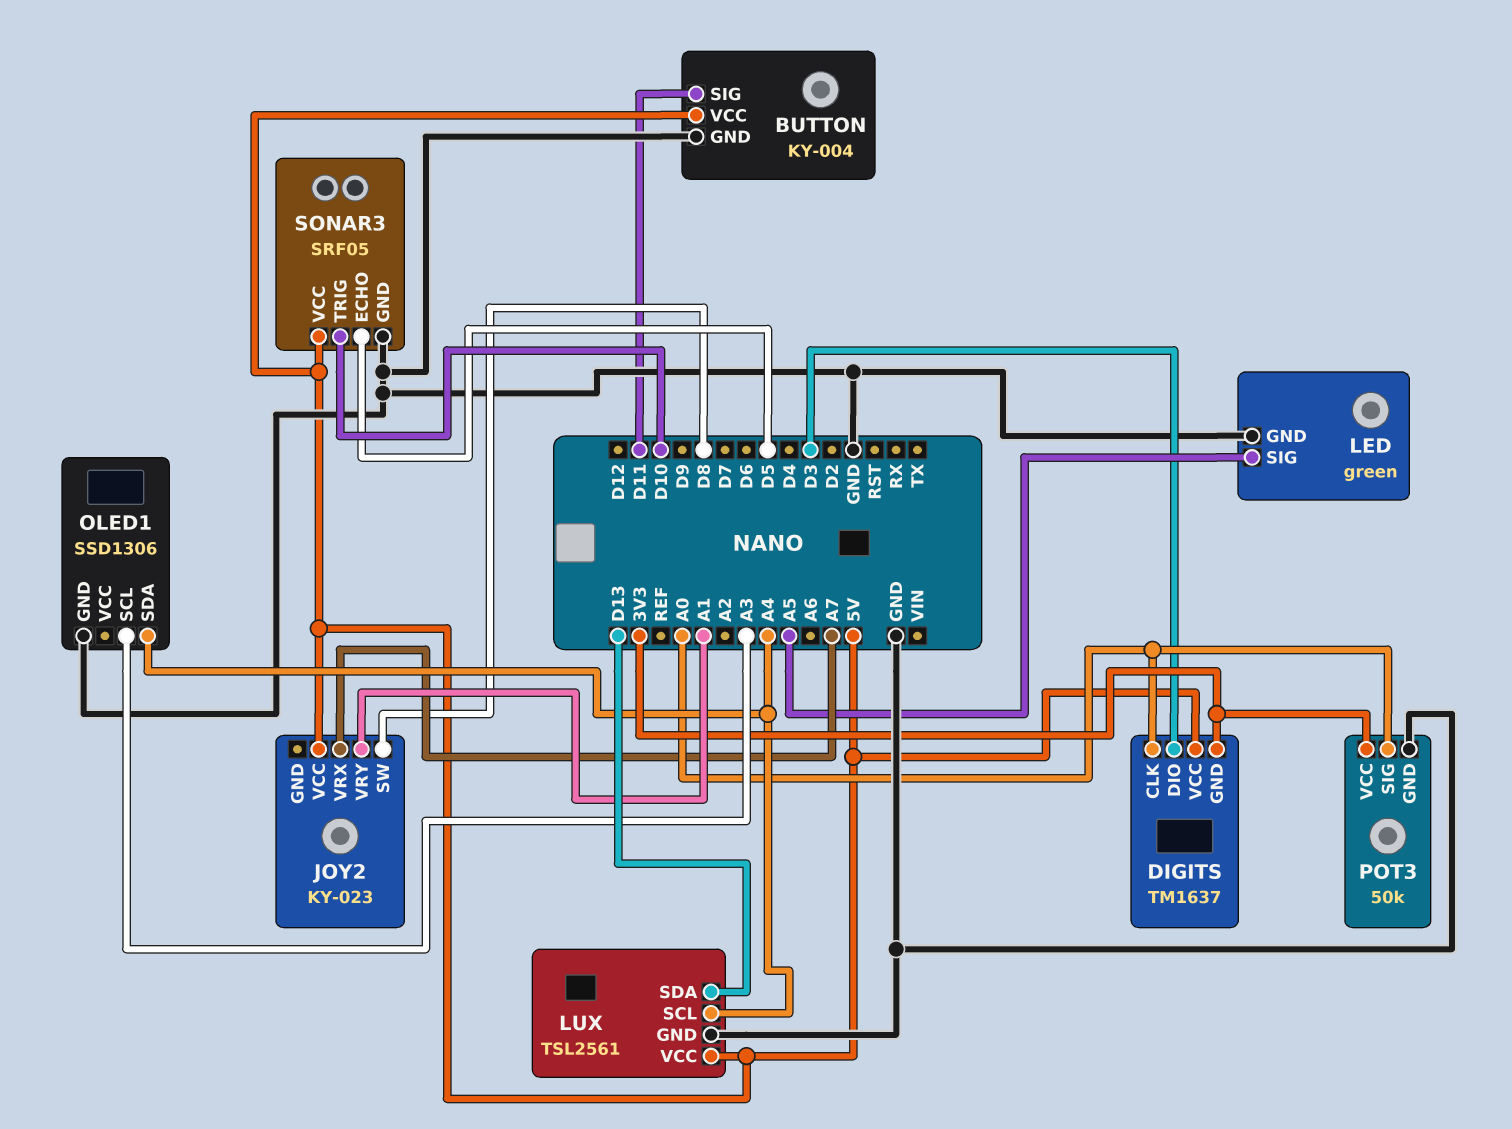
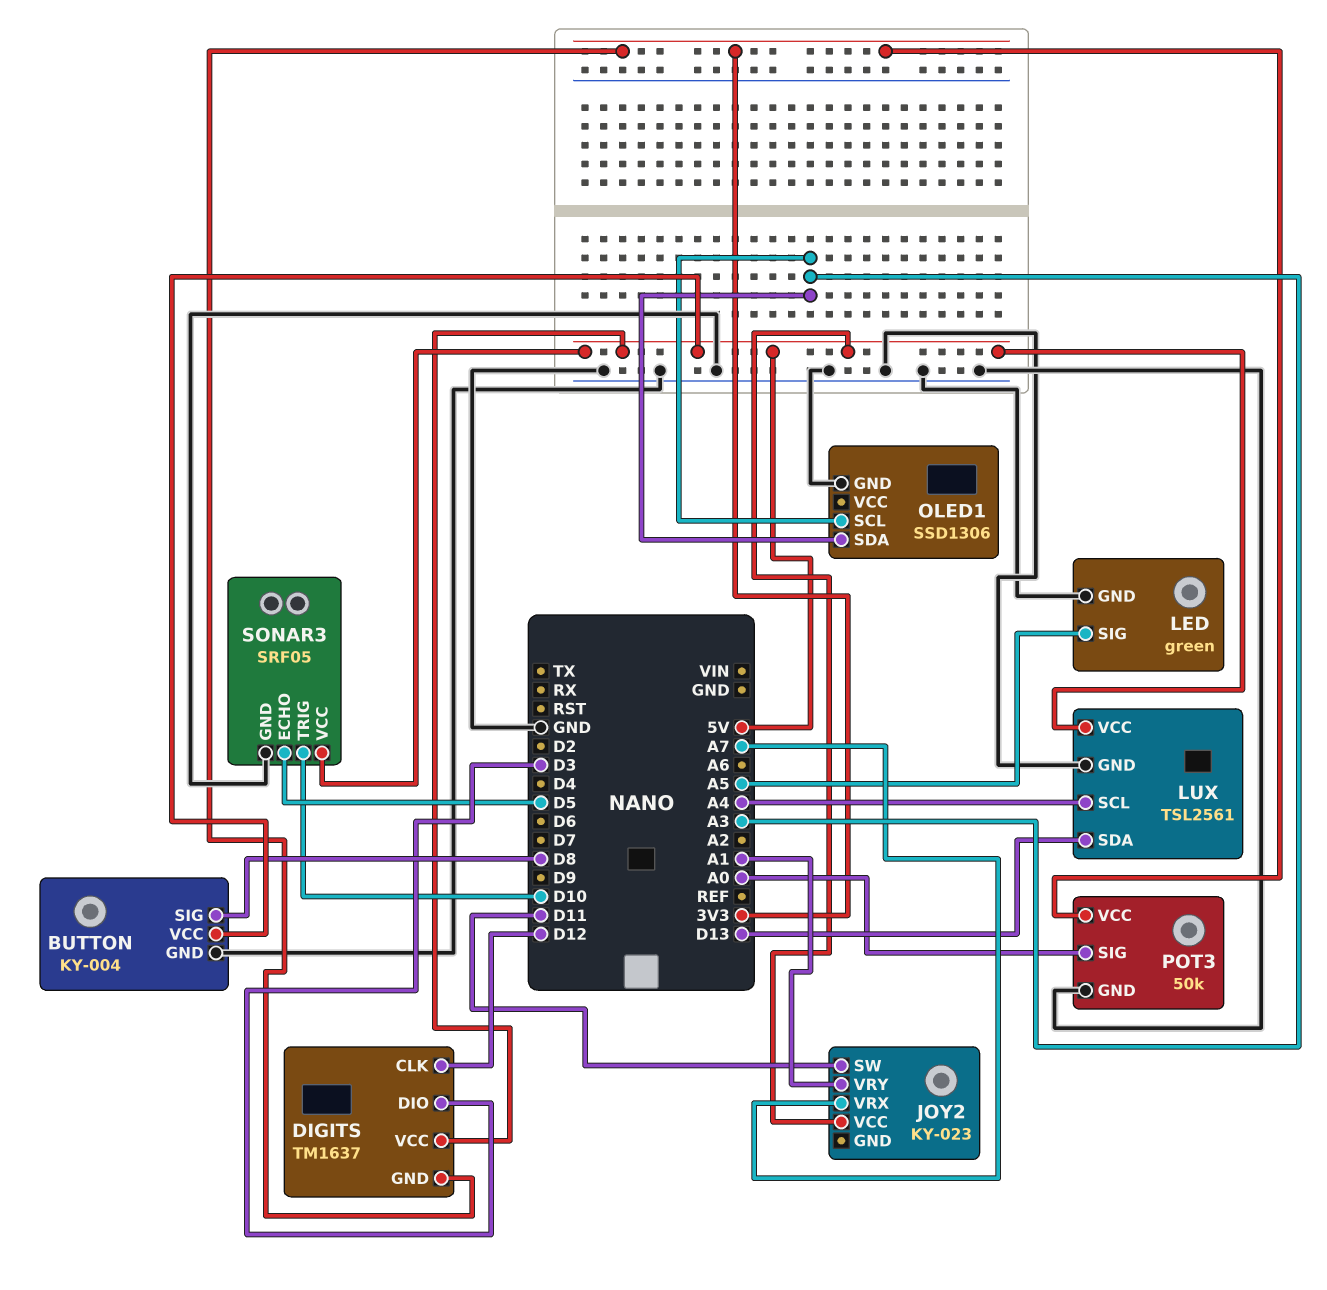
BUTTON pin SIG: D11 -> D8
DIGITS pin CLK: A0 -> D12
JOY2 pin SW: D8 -> D11
OLED1 pin SDA: A4 -> A3

